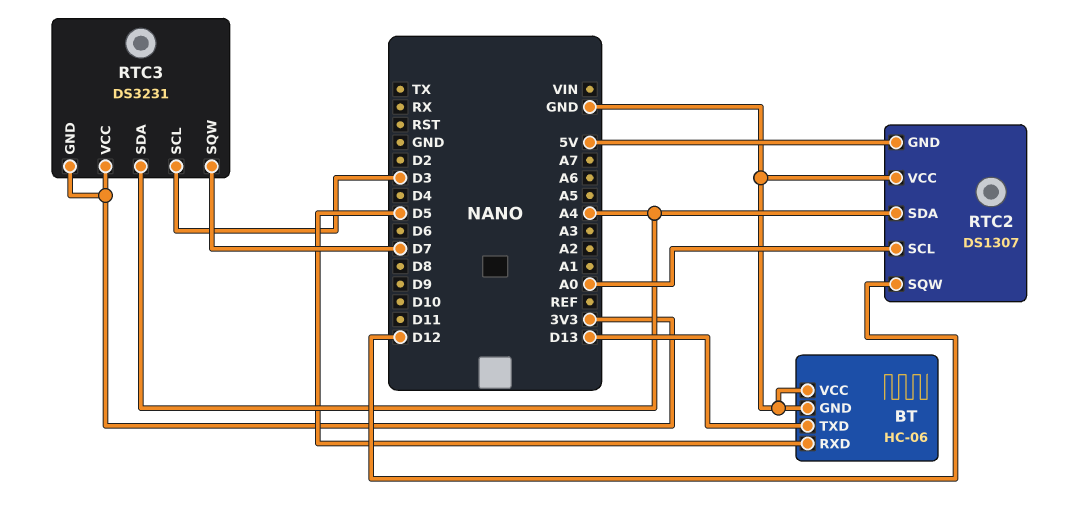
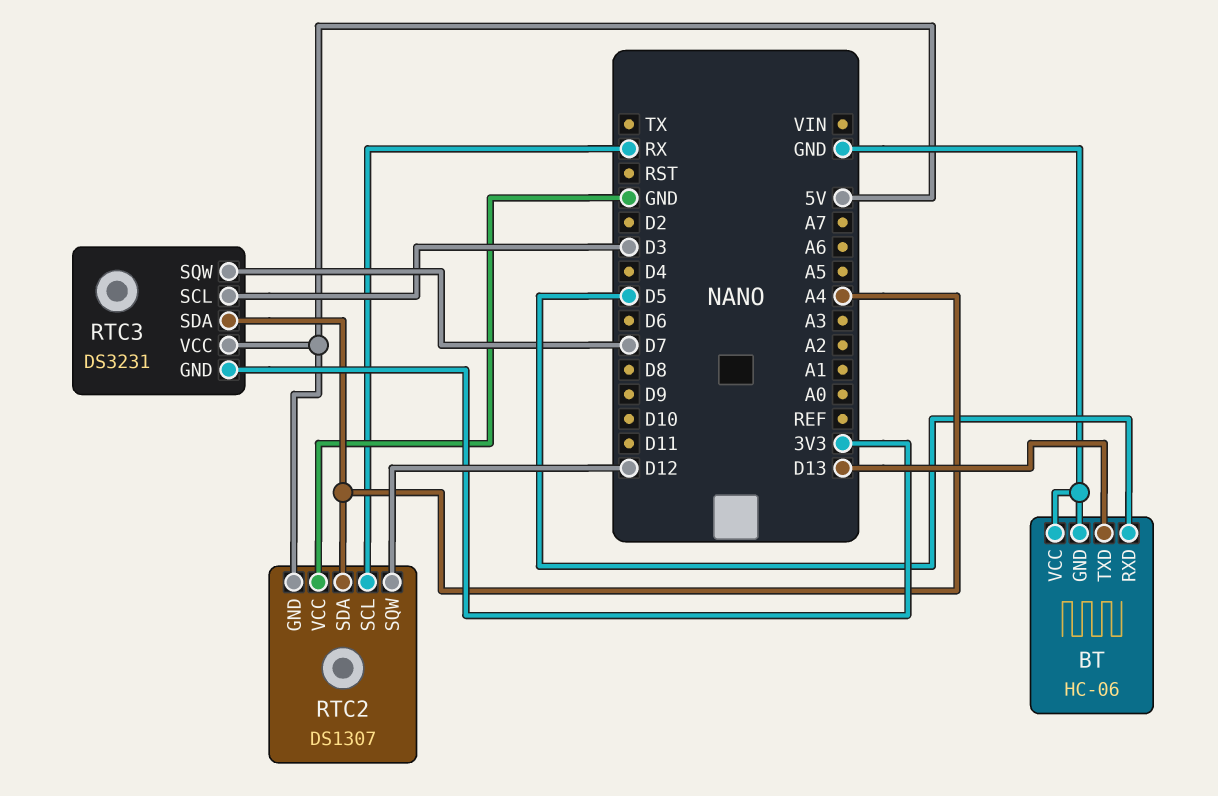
RTC2 pin SCL: A0 -> RX
RTC3 pin VCC: 3V3 -> 5V

